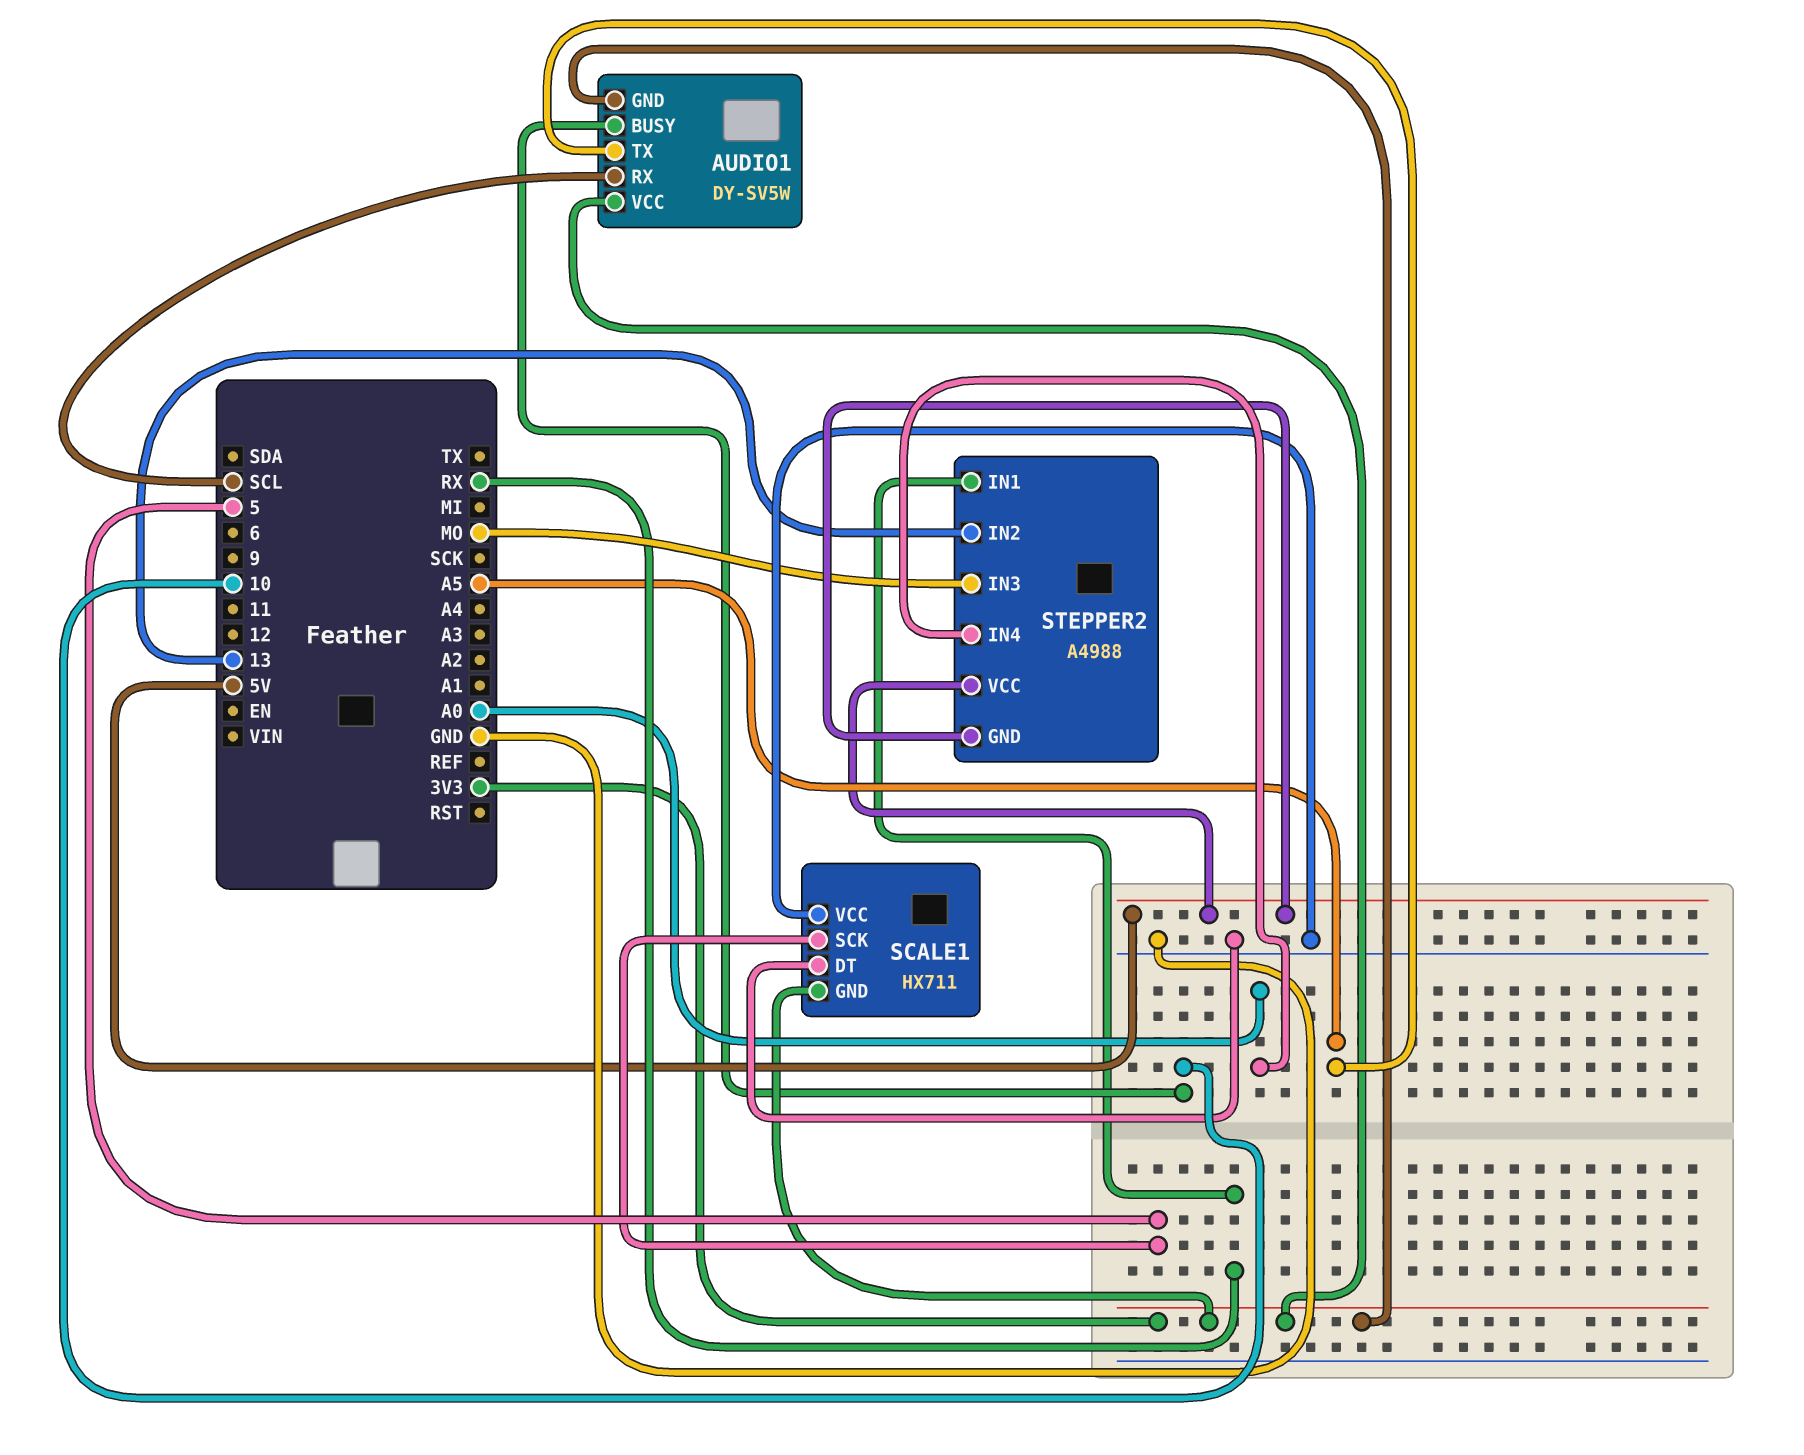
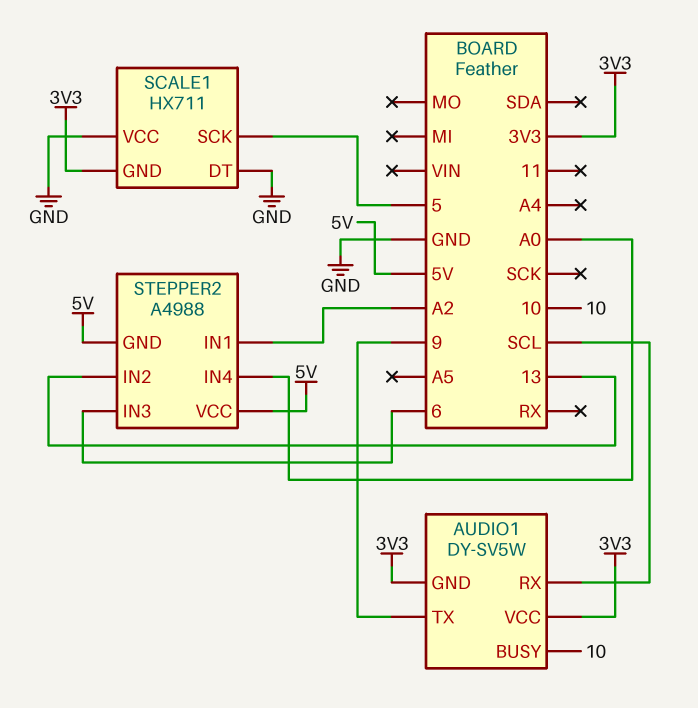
AUDIO1 pin TX: A5 -> 9
STEPPER2 pin IN1: RX -> A2
STEPPER2 pin IN3: MO -> 6

